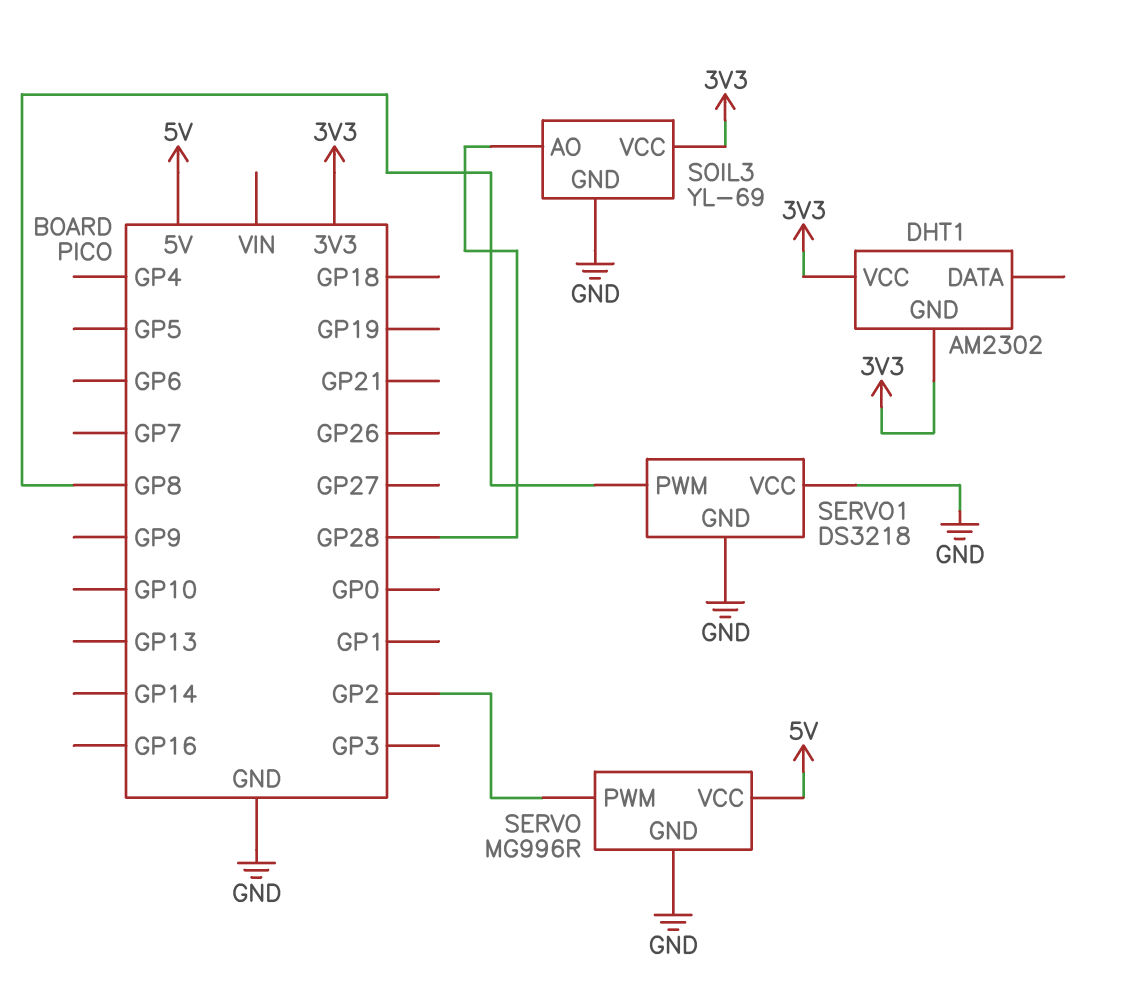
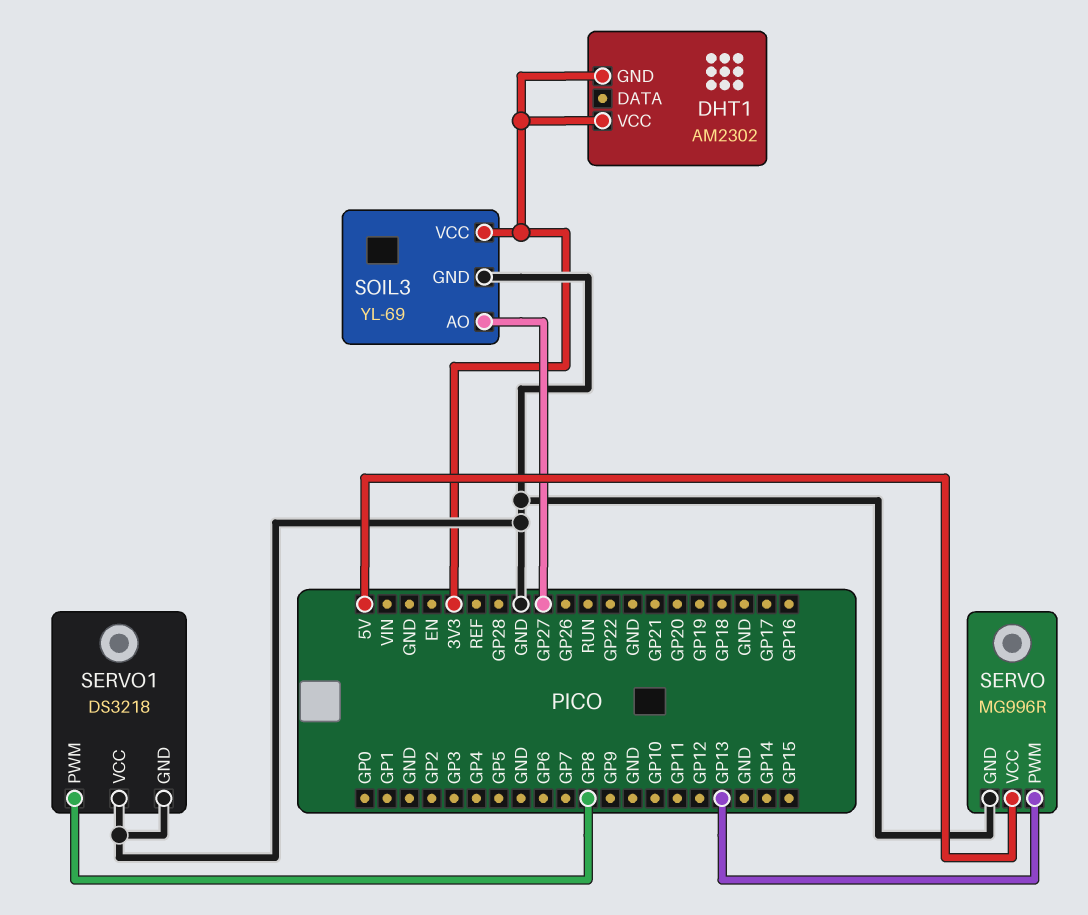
SERVO pin PWM: GP2 -> GP13
SOIL3 pin AO: GP28 -> GP27

